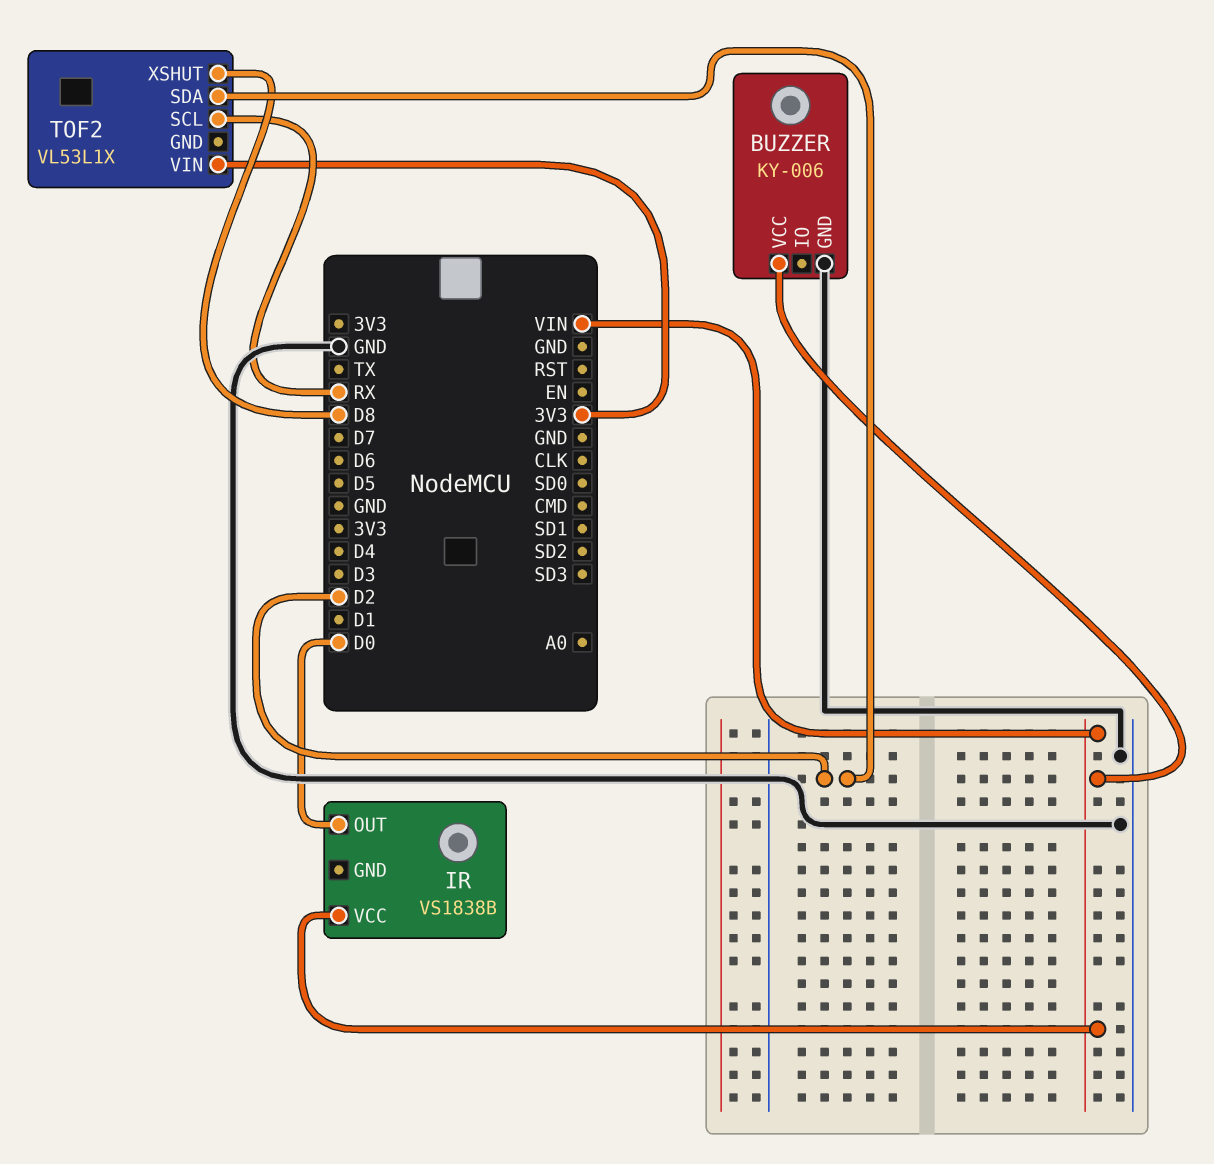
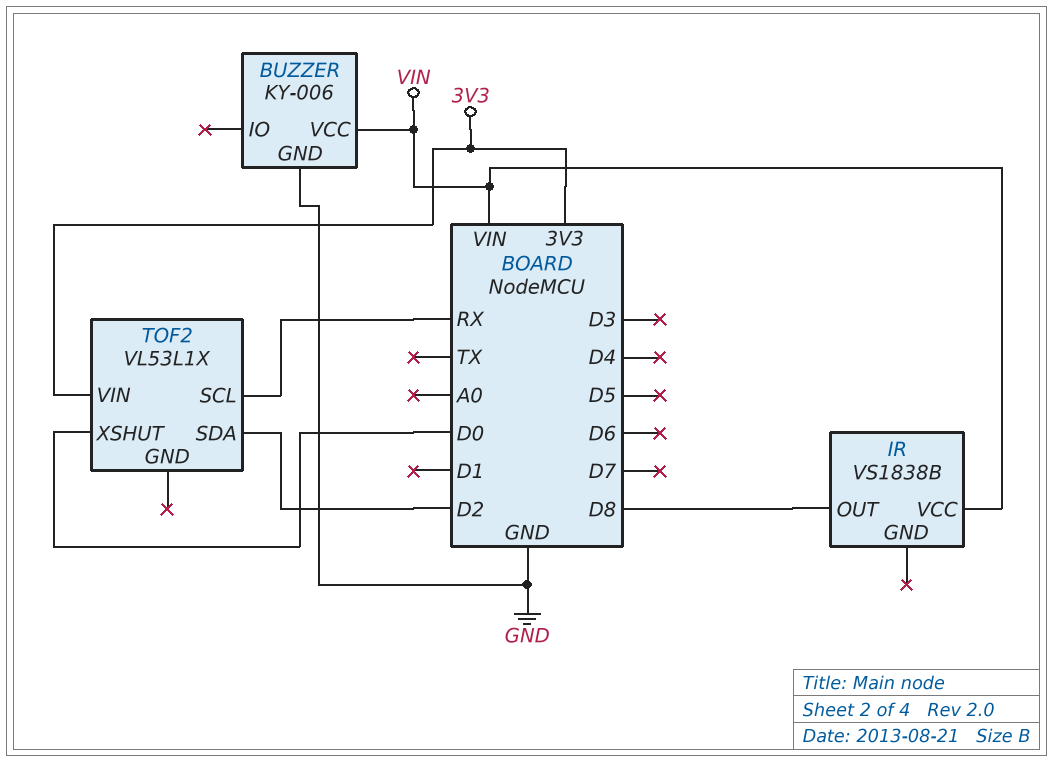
IR pin OUT: D0 -> D8
TOF2 pin XSHUT: D8 -> D0

